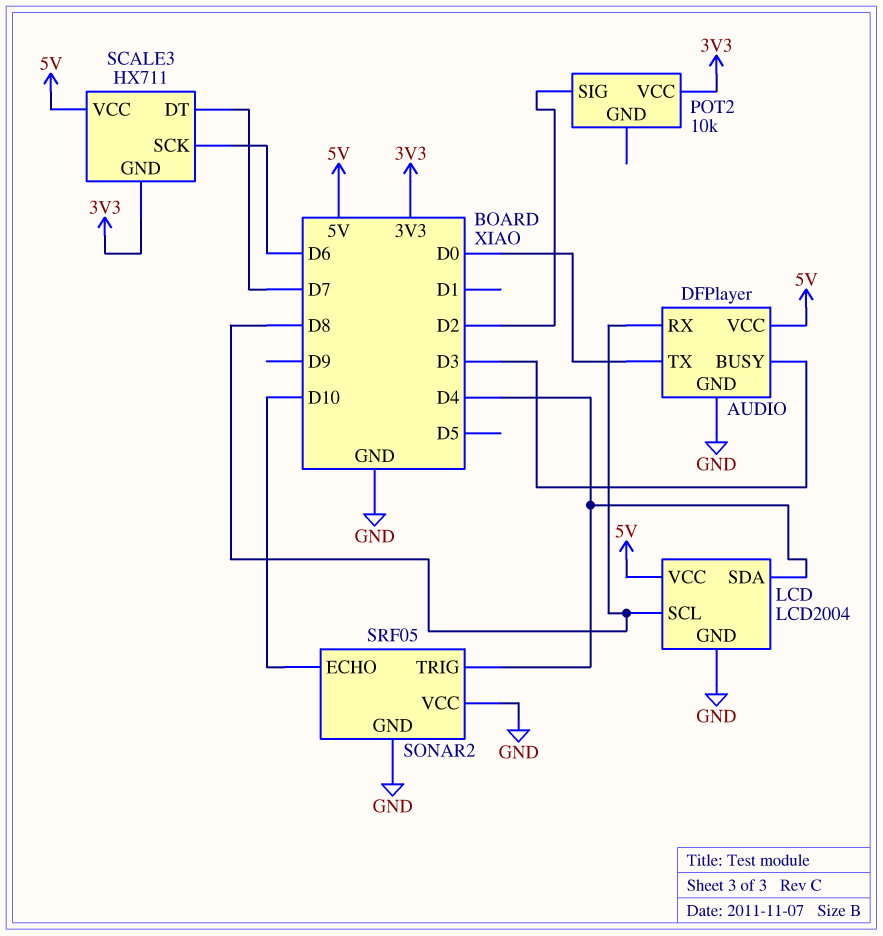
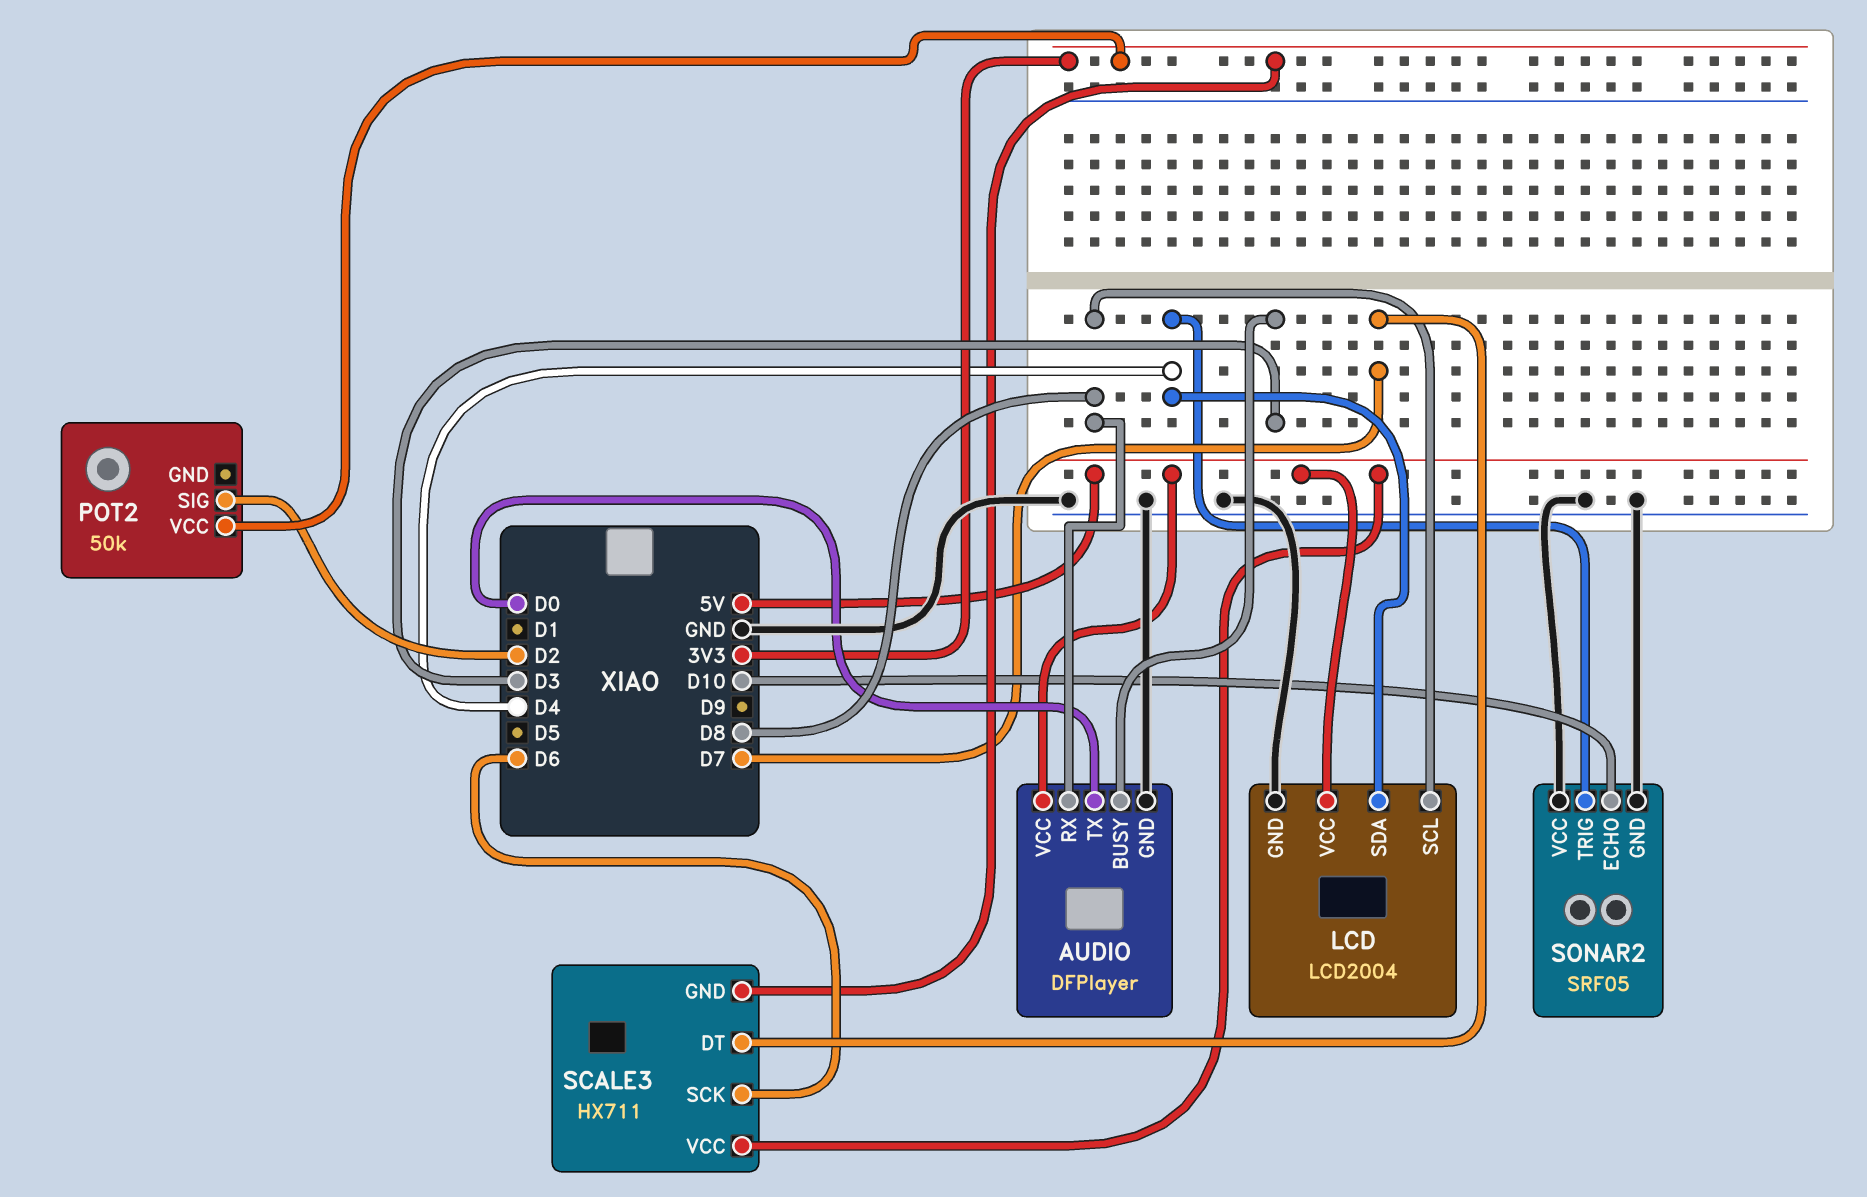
POT2: 10k -> 50k

